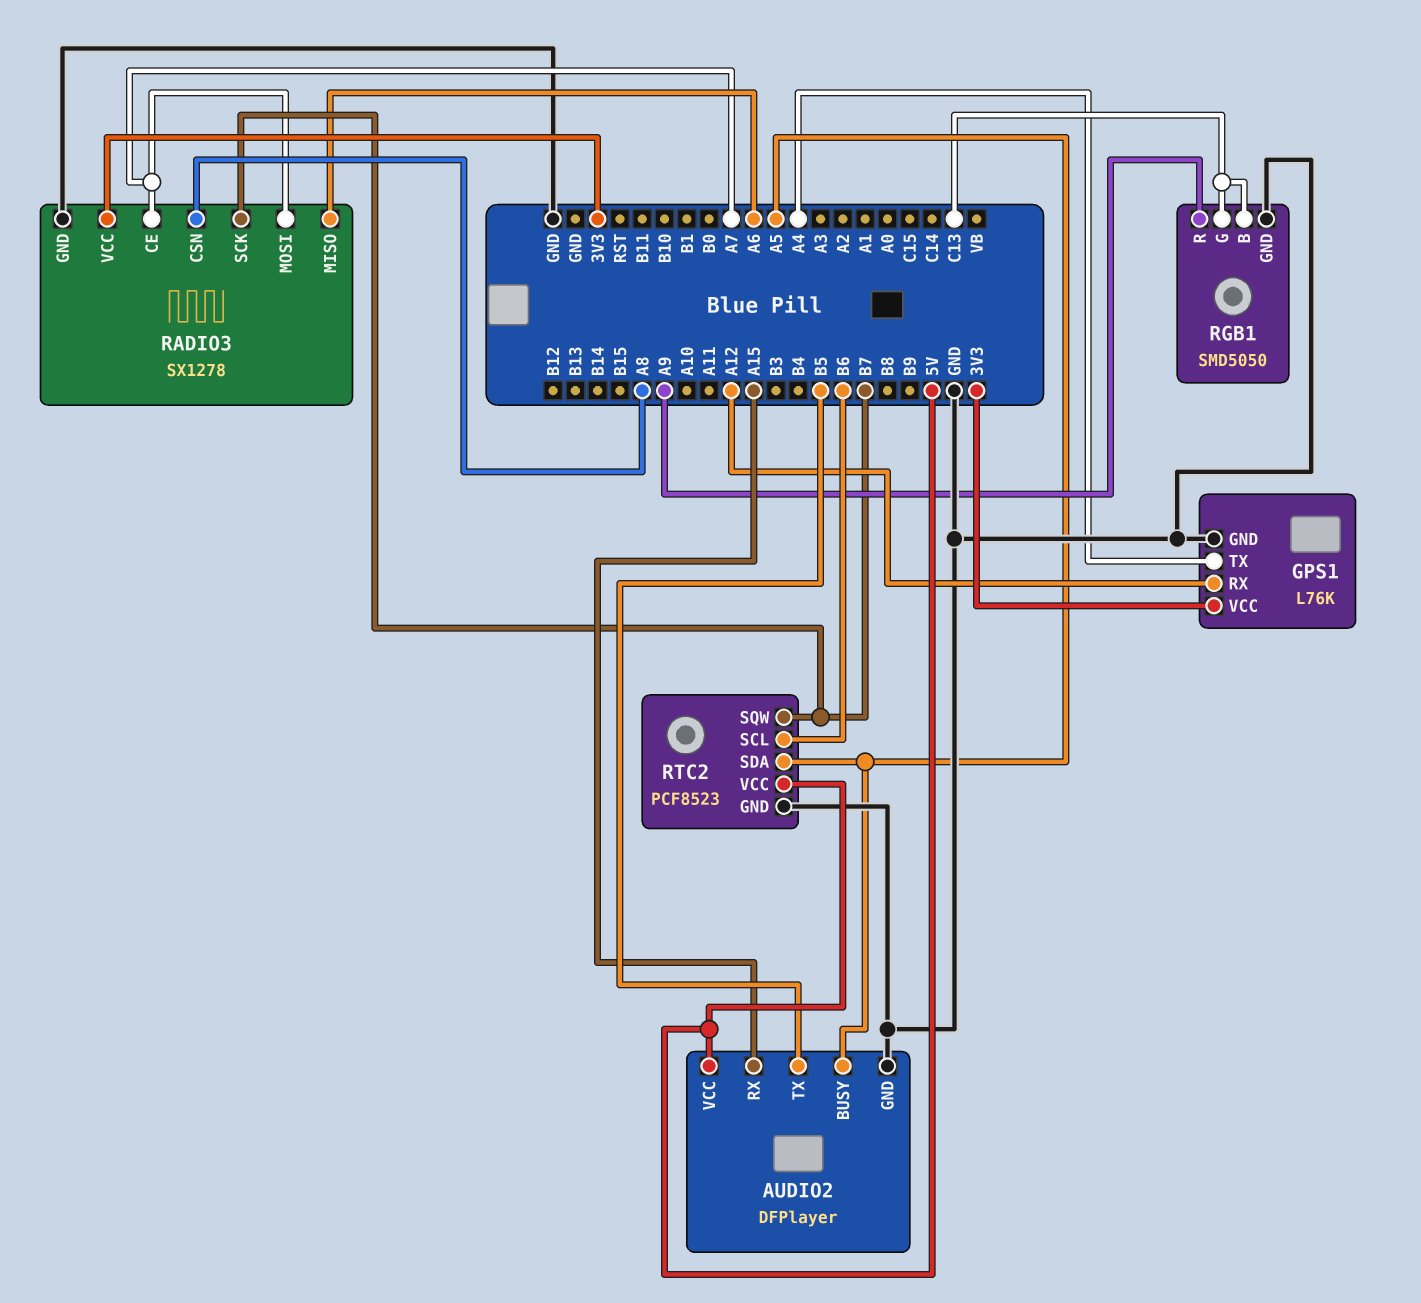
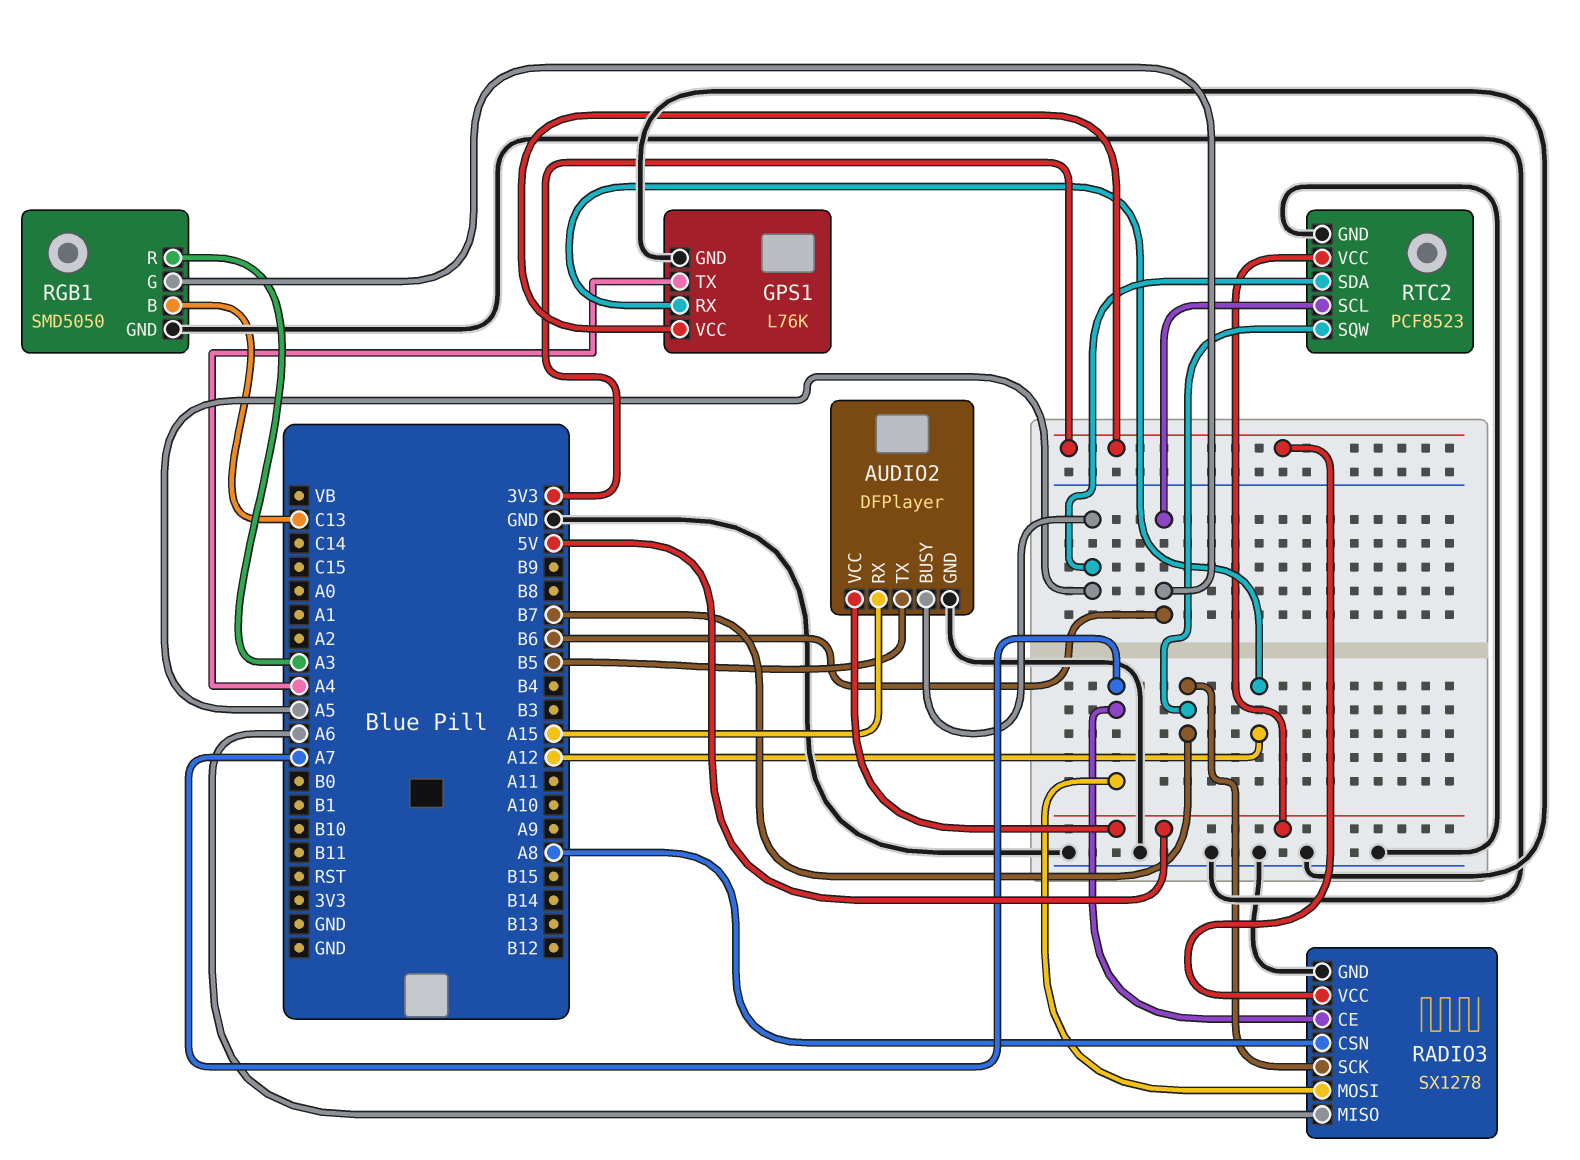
RGB1 pin G: C13 -> B6
RGB1 pin R: A9 -> A3

